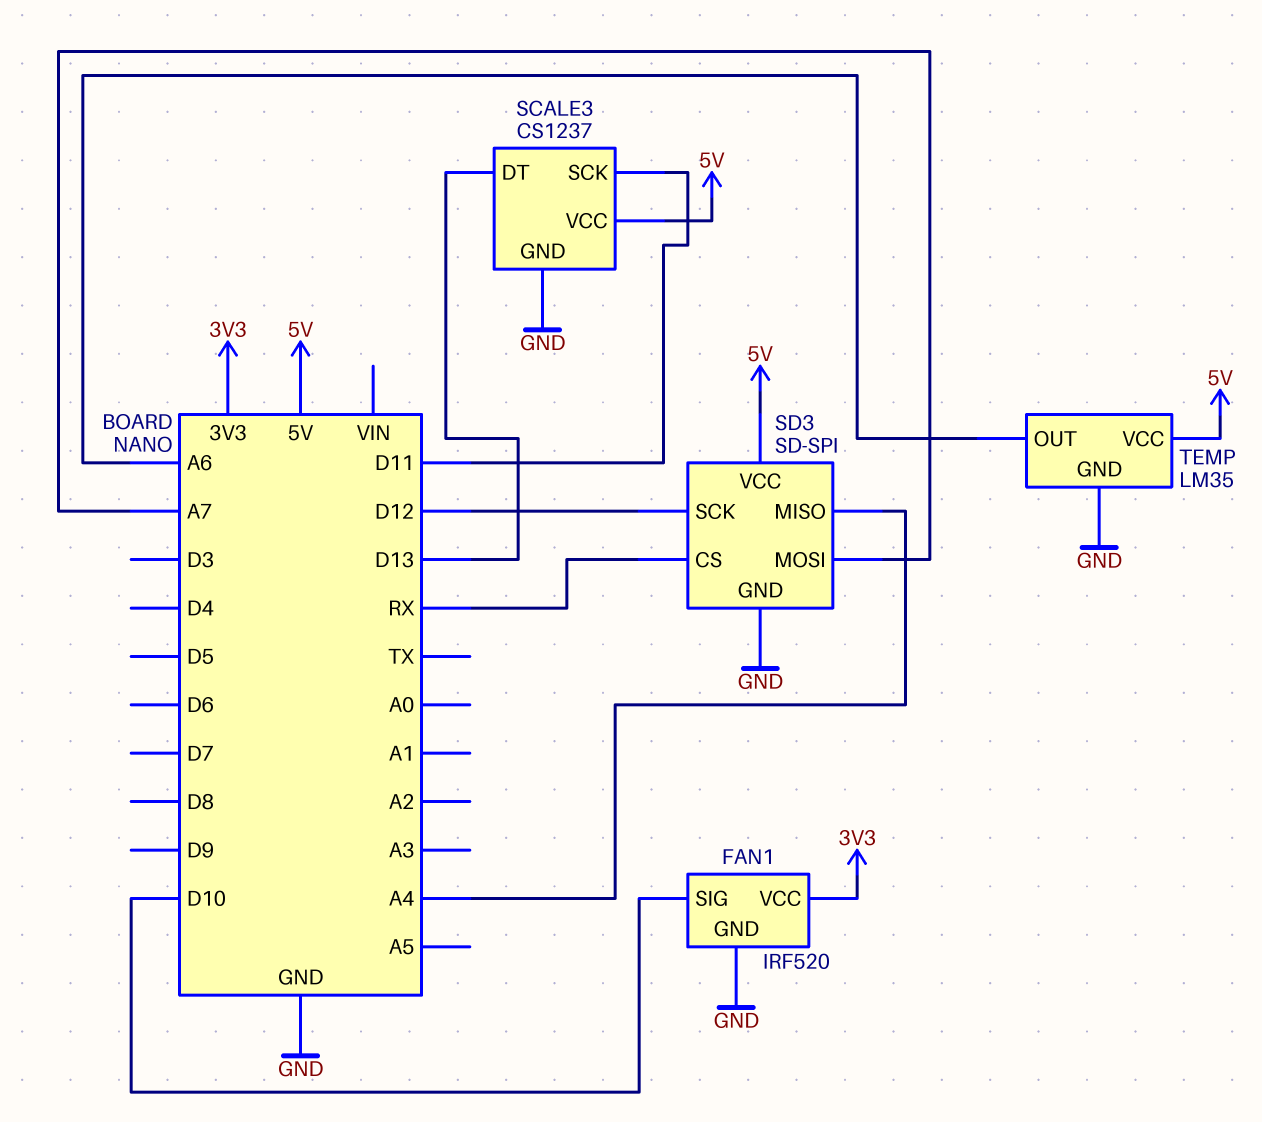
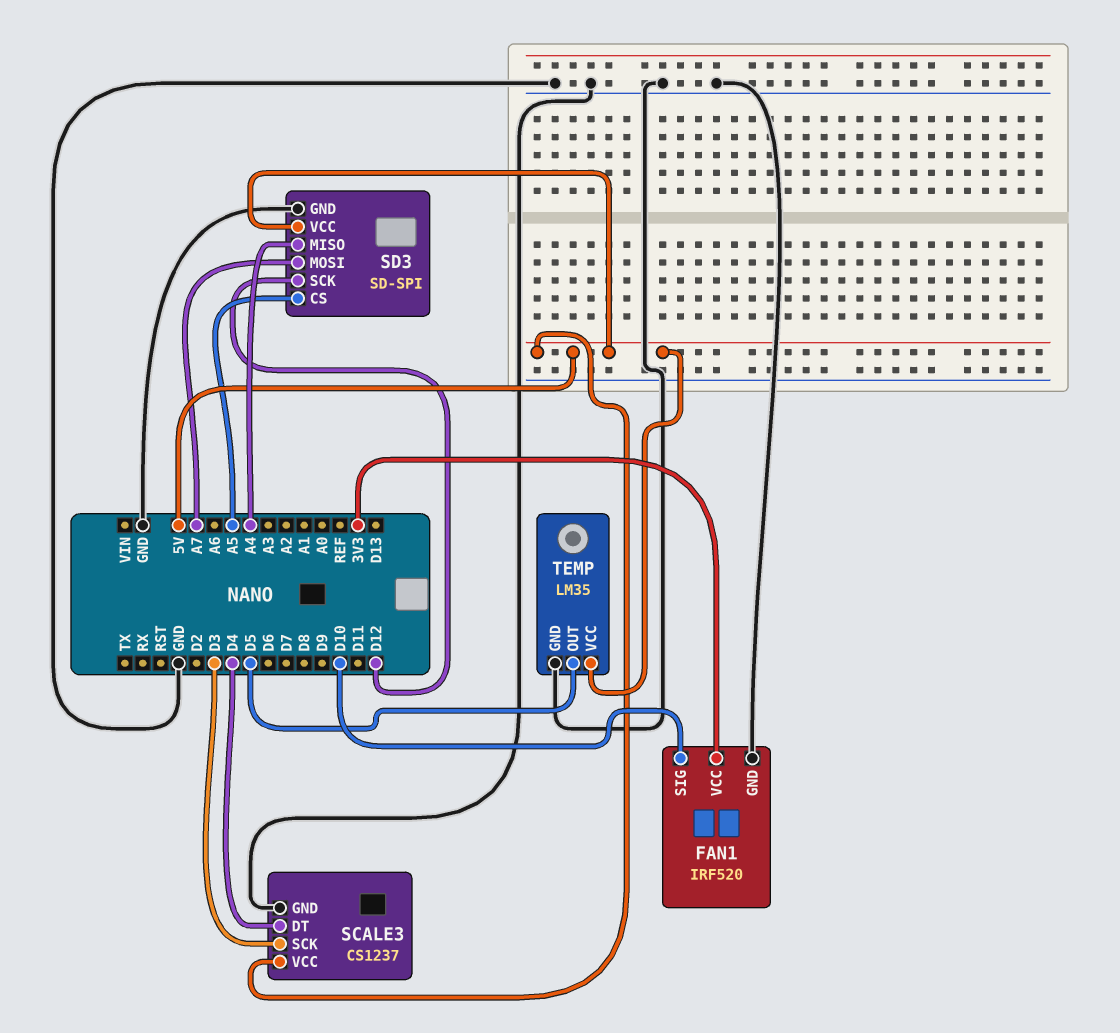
SCALE3 pin DT: D13 -> D4
SCALE3 pin SCK: D11 -> D3
SD3 pin CS: RX -> A5
TEMP pin OUT: A6 -> D5

